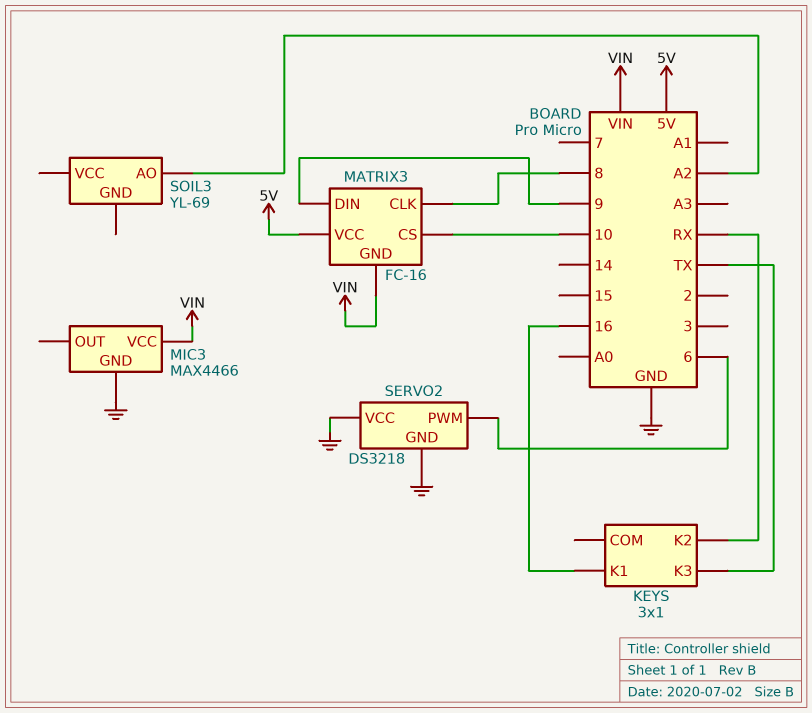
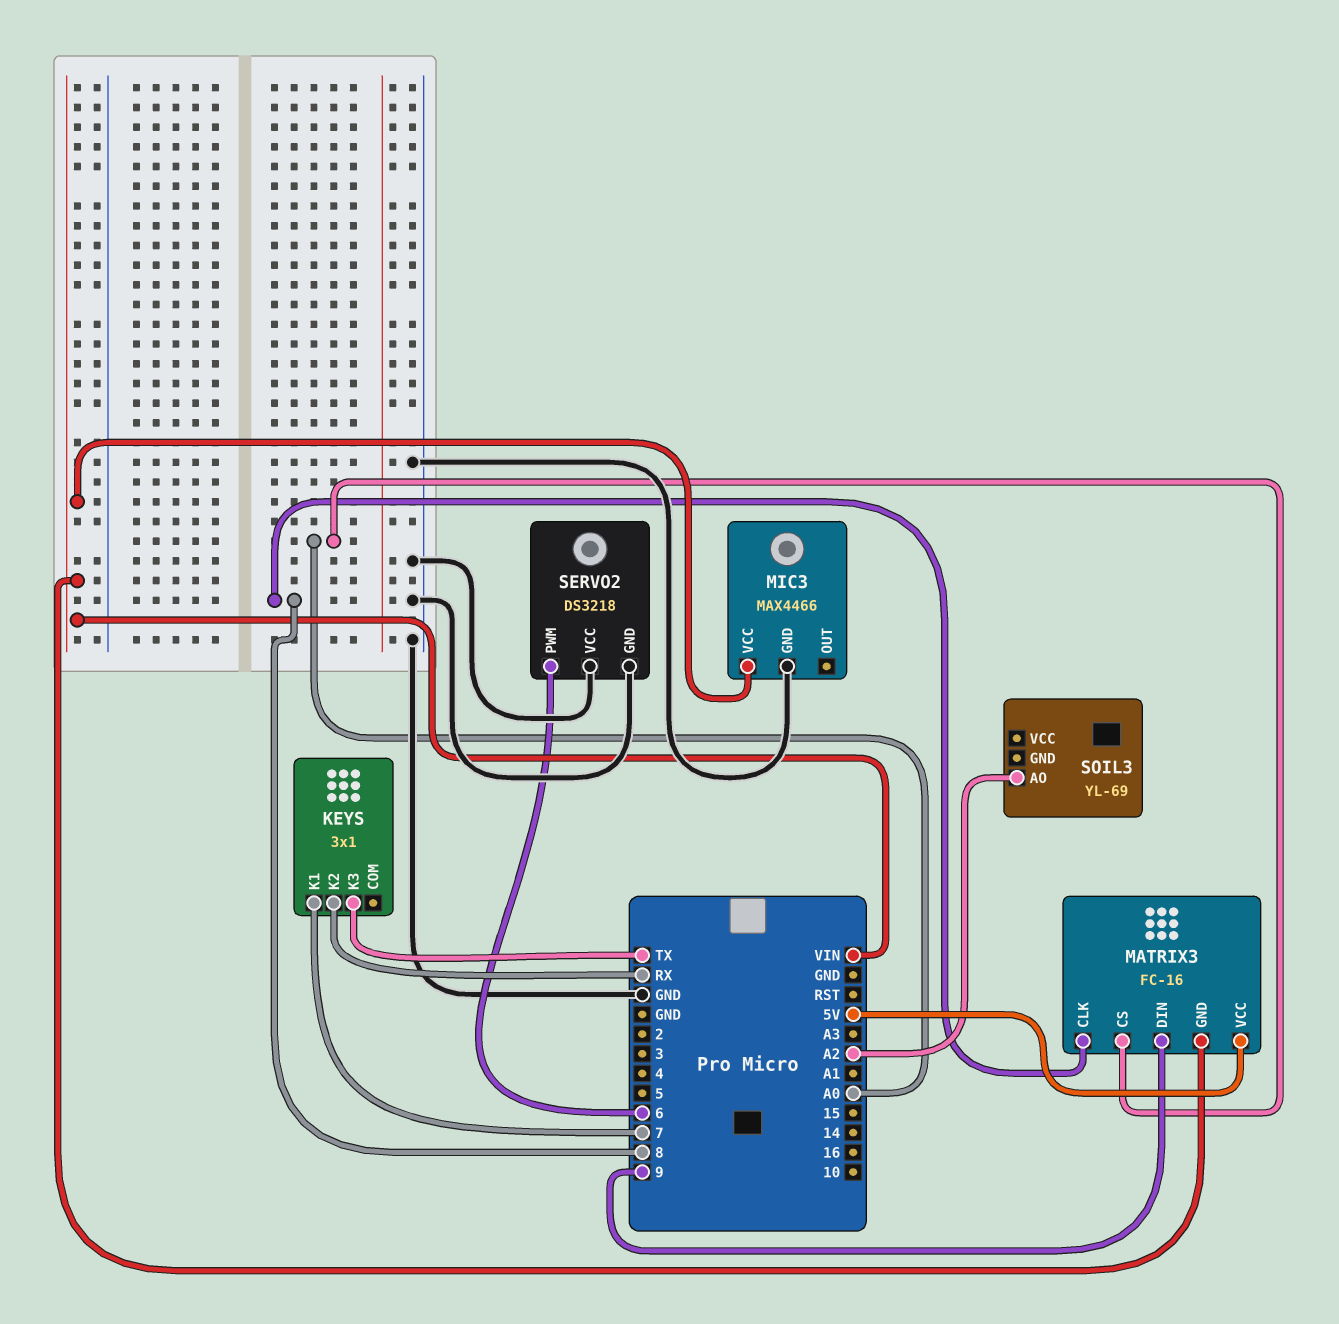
KEYS pin K1: 16 -> 7
MATRIX3 pin CS: 10 -> A0

